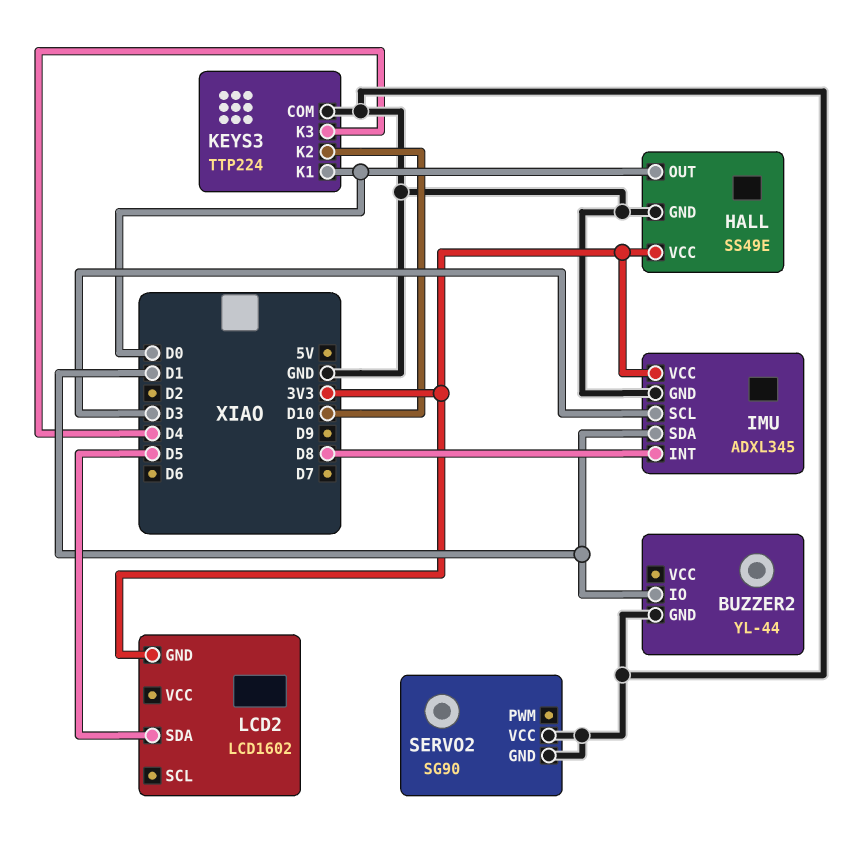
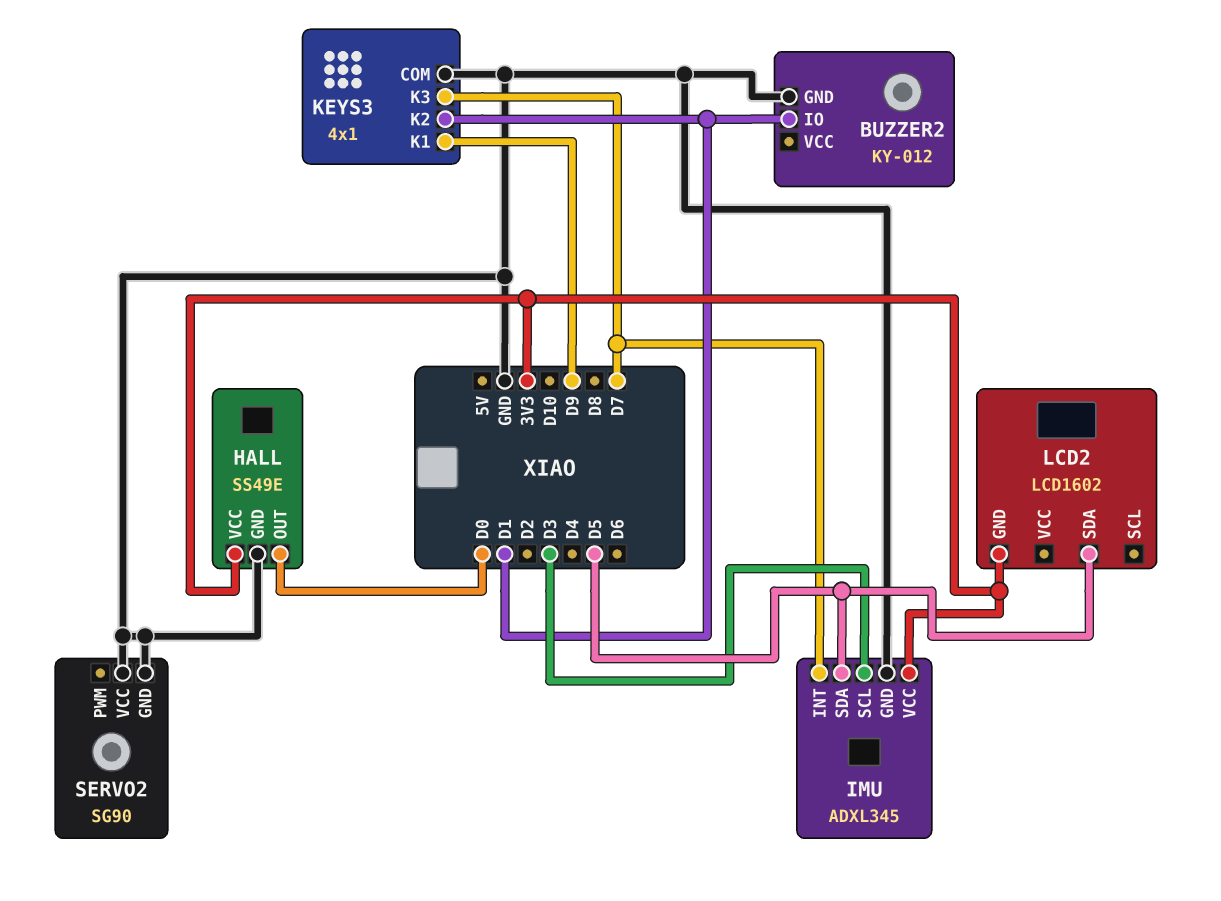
BUZZER2: YL-44 -> KY-012
IMU pin INT: D8 -> D7
IMU pin SDA: D1 -> D5
KEYS3: TTP224 -> 4x1
KEYS3 pin K1: D0 -> D9
KEYS3 pin K2: D10 -> D1
KEYS3 pin K3: D4 -> D7

